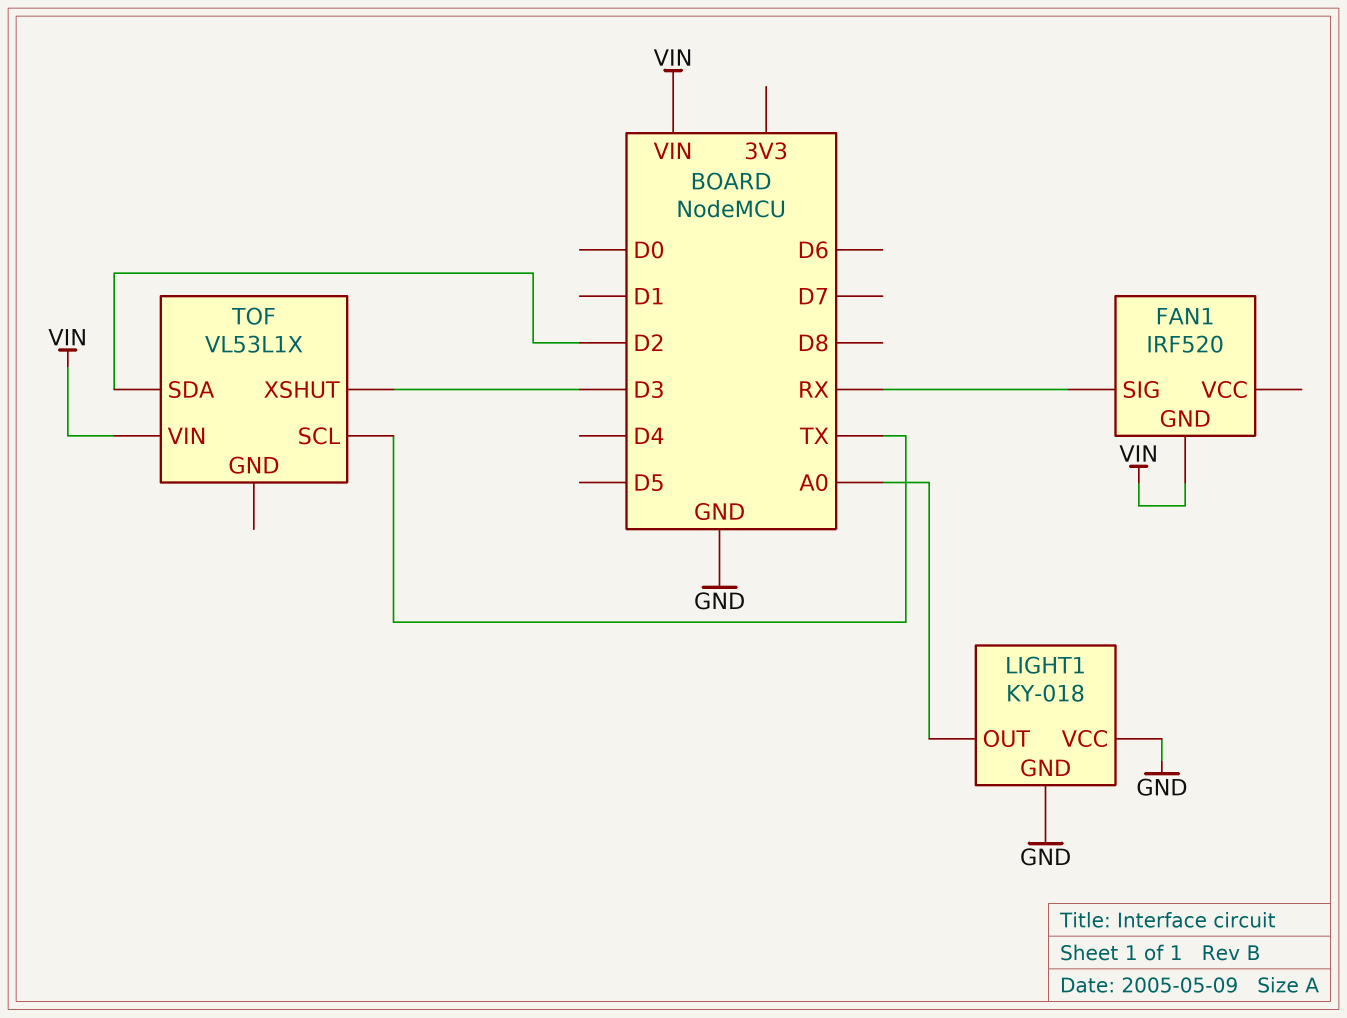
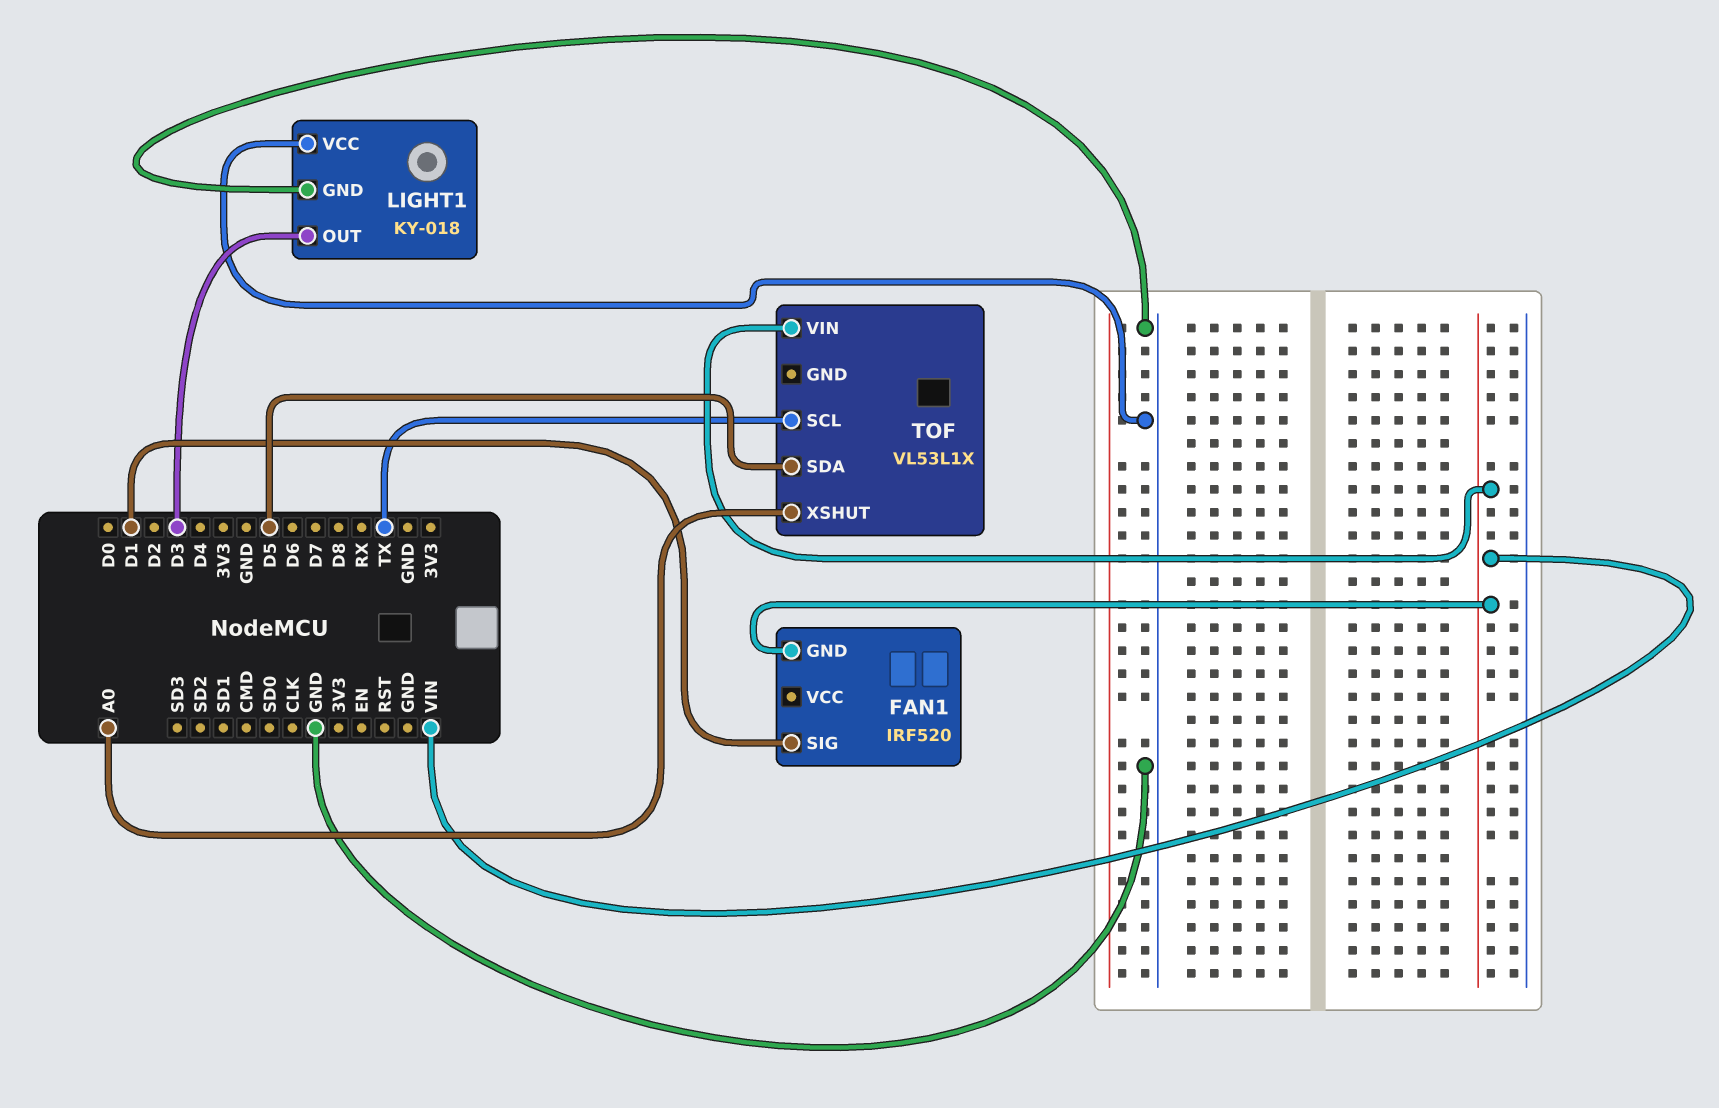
FAN1 pin SIG: RX -> D1
LIGHT1 pin OUT: A0 -> D3
TOF pin SDA: D2 -> D5
TOF pin XSHUT: D3 -> A0

